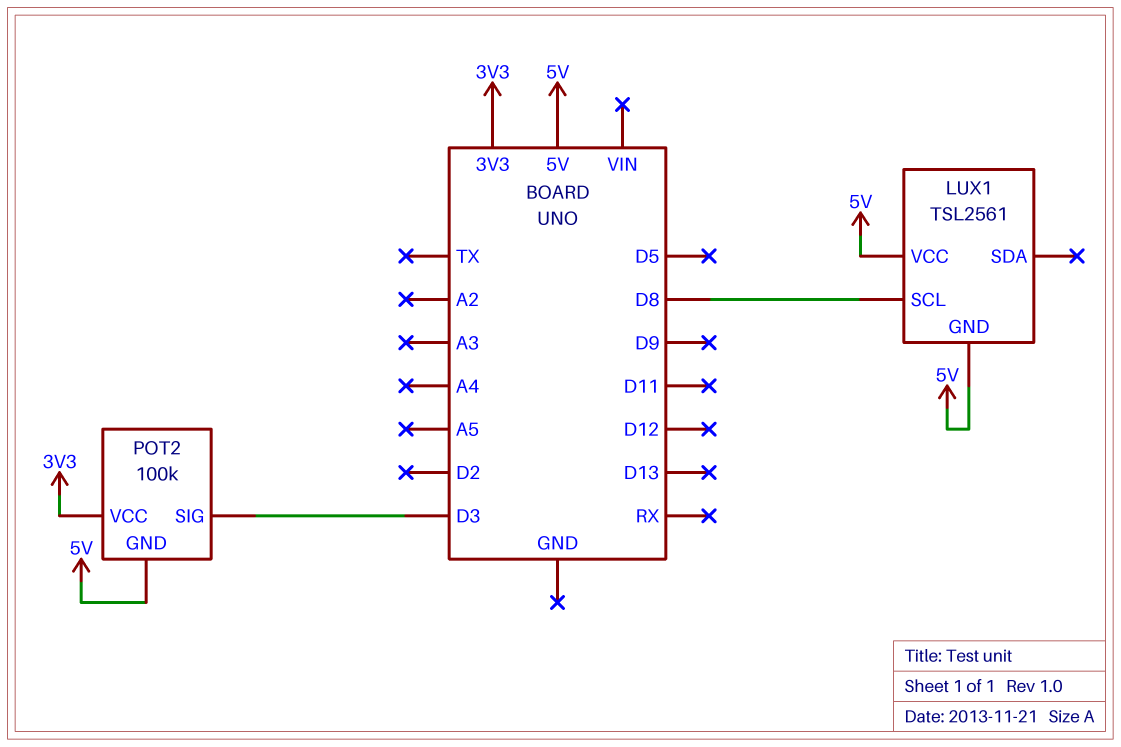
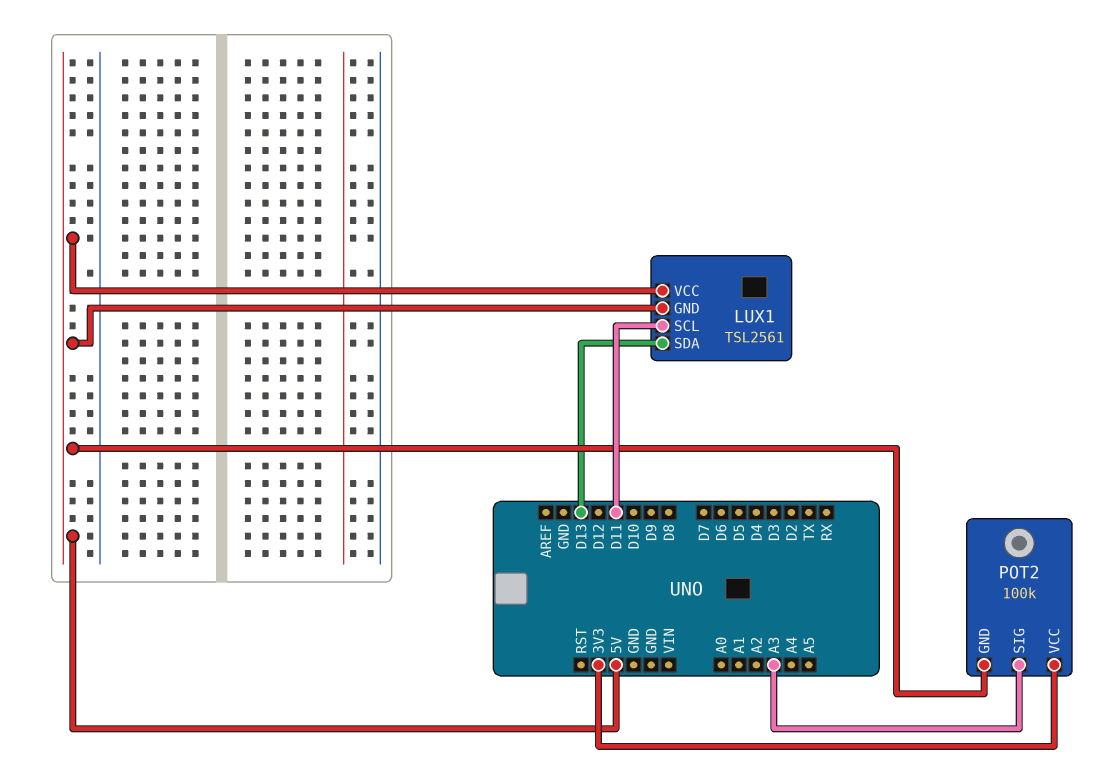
LUX1 pin SCL: D8 -> D11
LUX1 pin SDA: none -> D13
POT2 pin SIG: D3 -> A3

